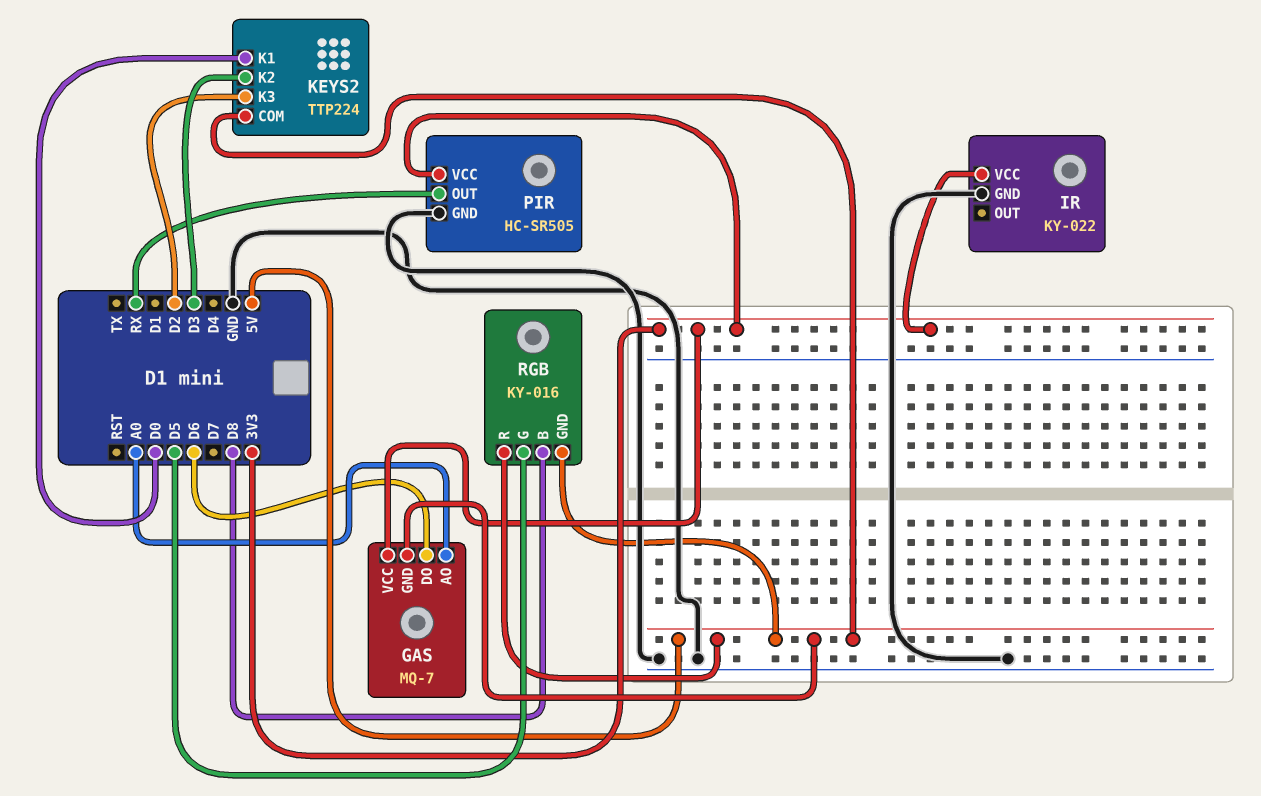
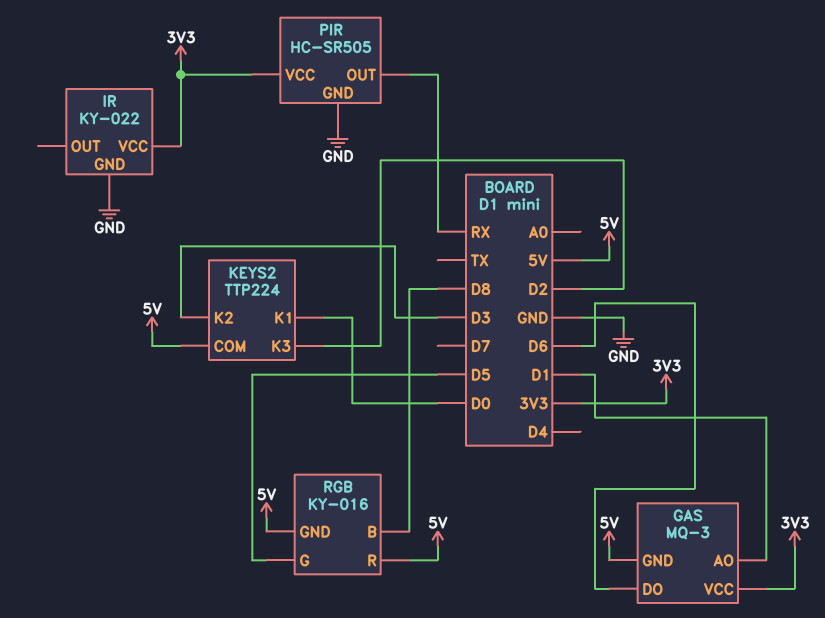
GAS: MQ-7 -> MQ-3
GAS pin AO: A0 -> D1

